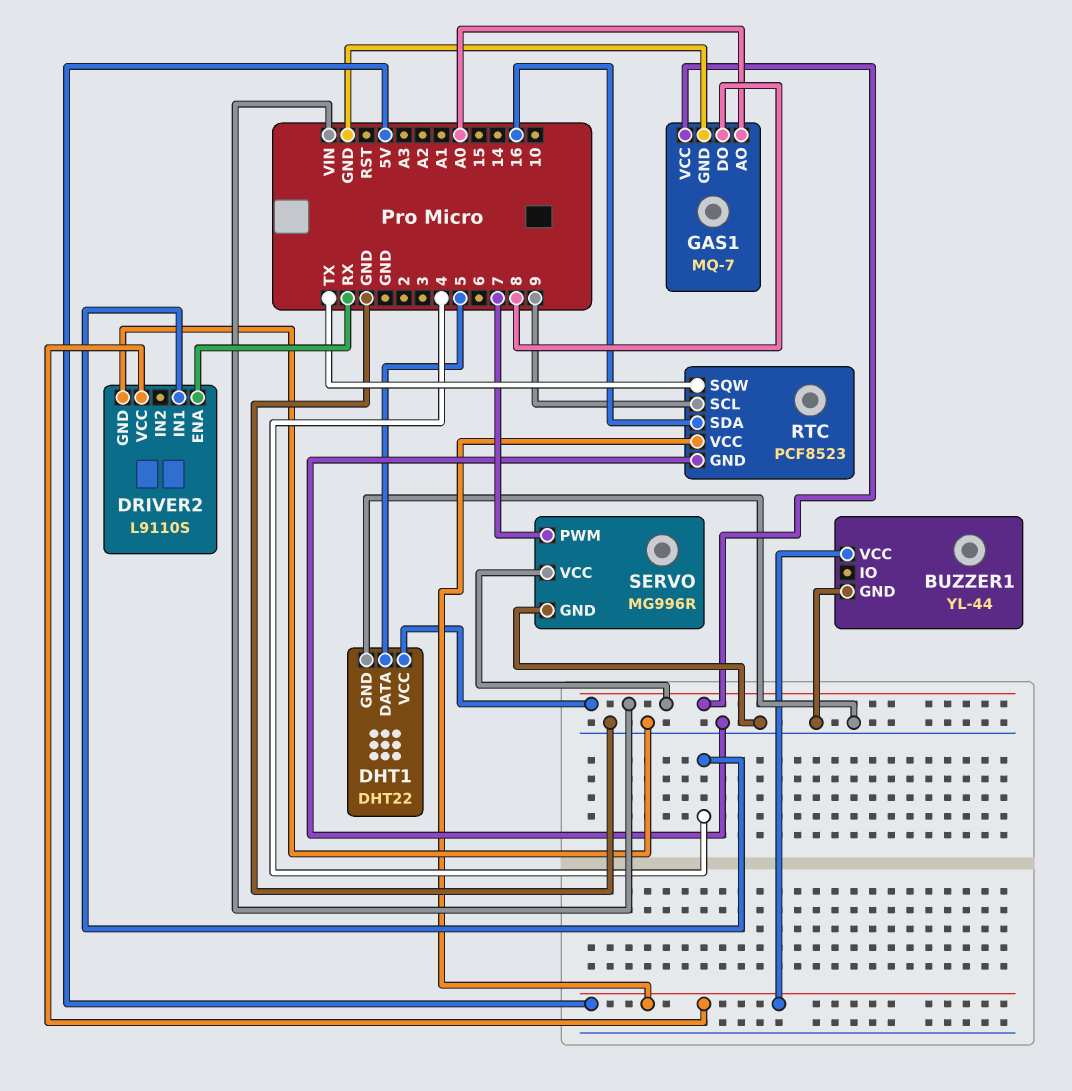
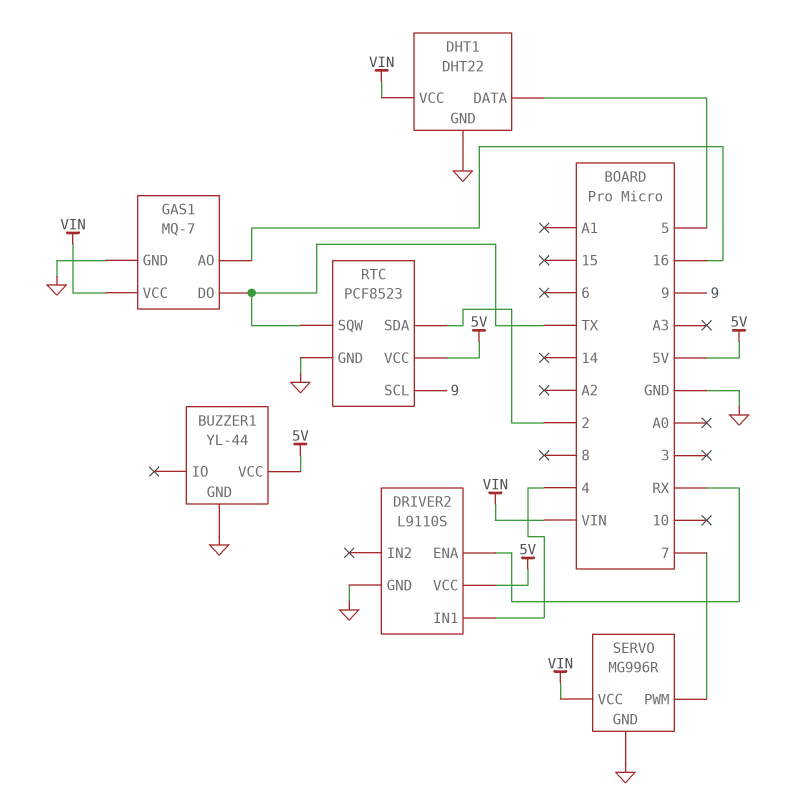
GAS1 pin AO: A0 -> 16
GAS1 pin DO: 8 -> TX
RTC pin SDA: 16 -> 2

